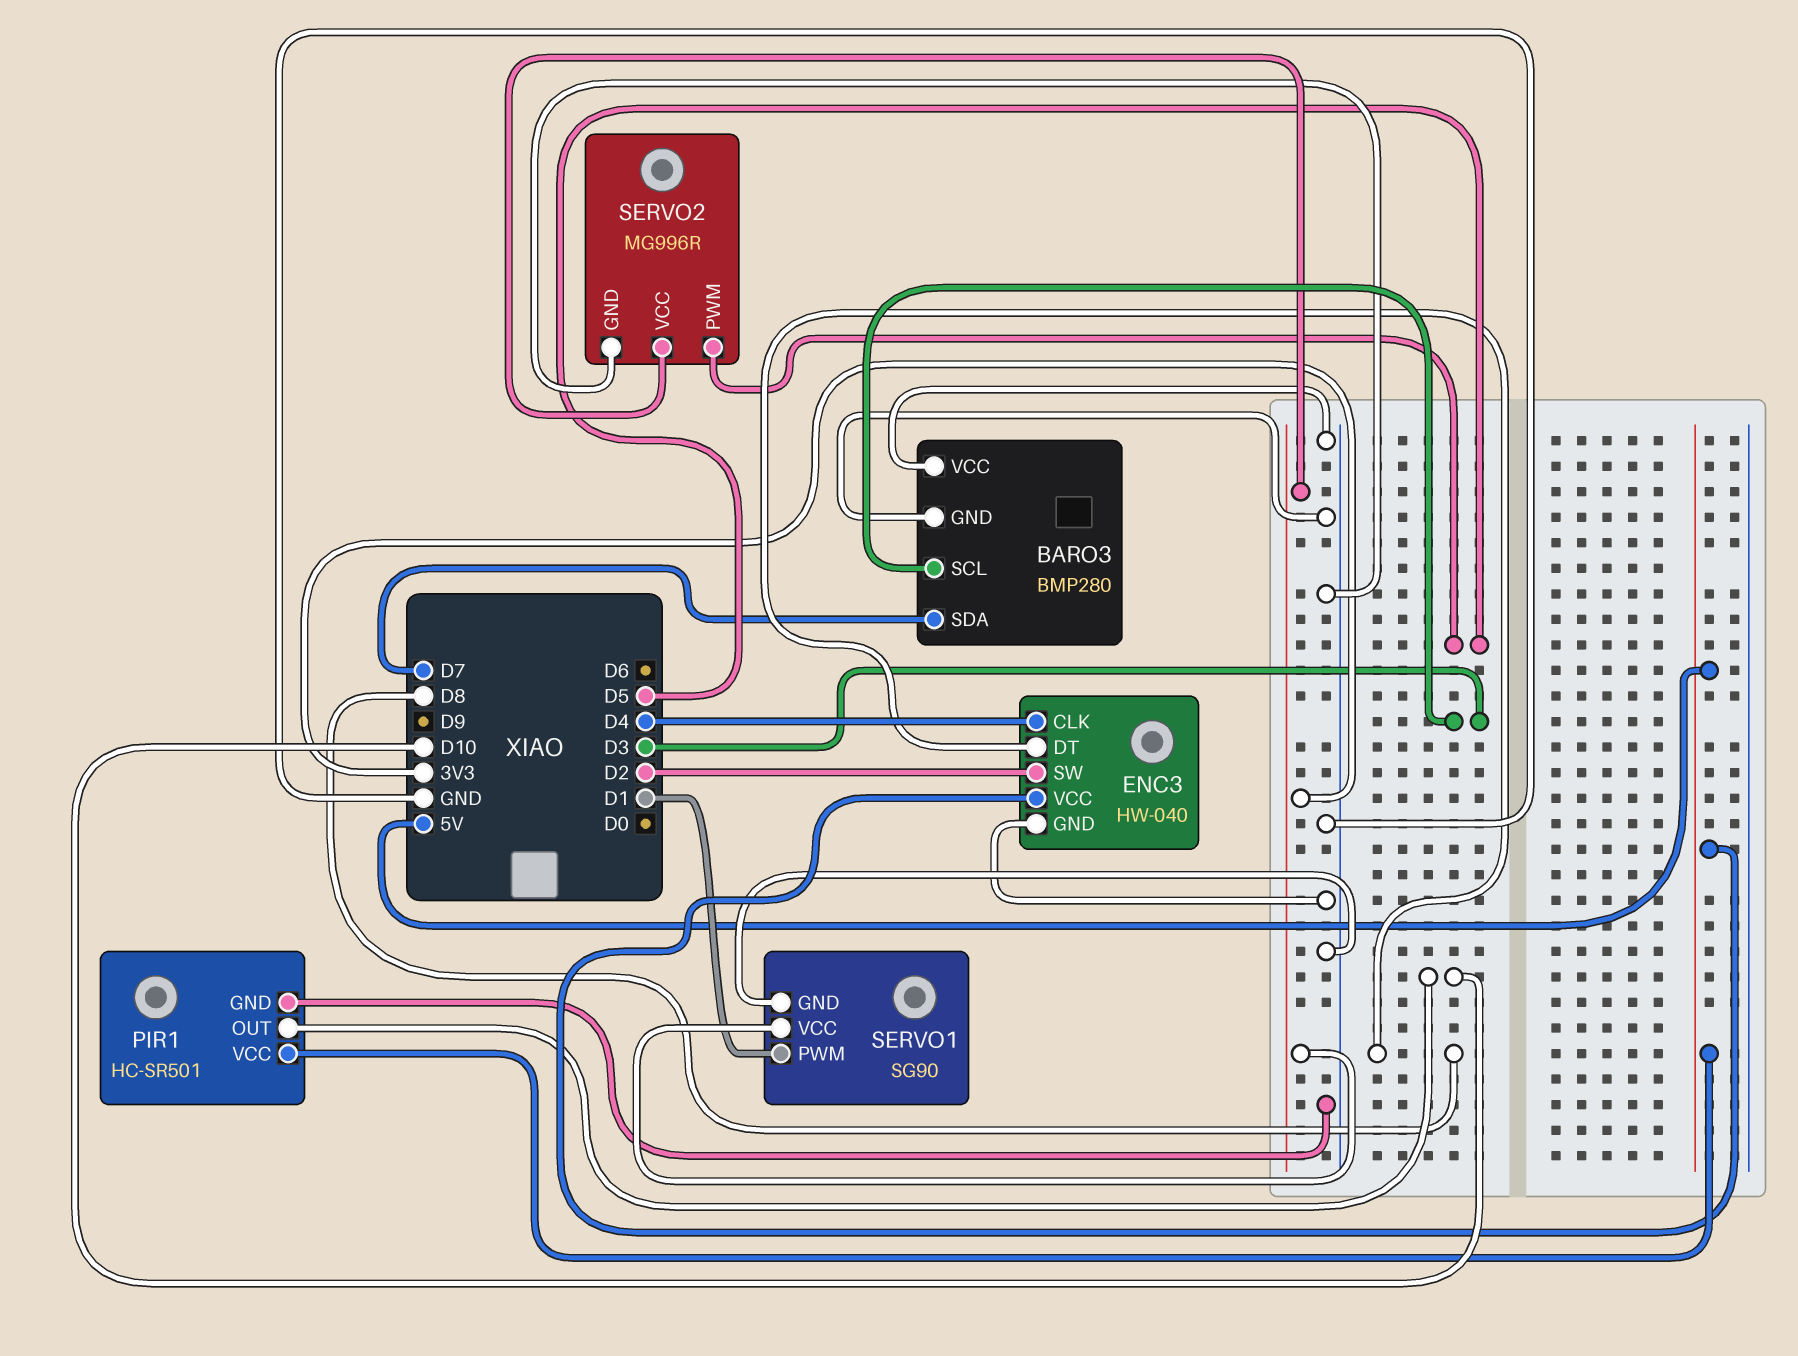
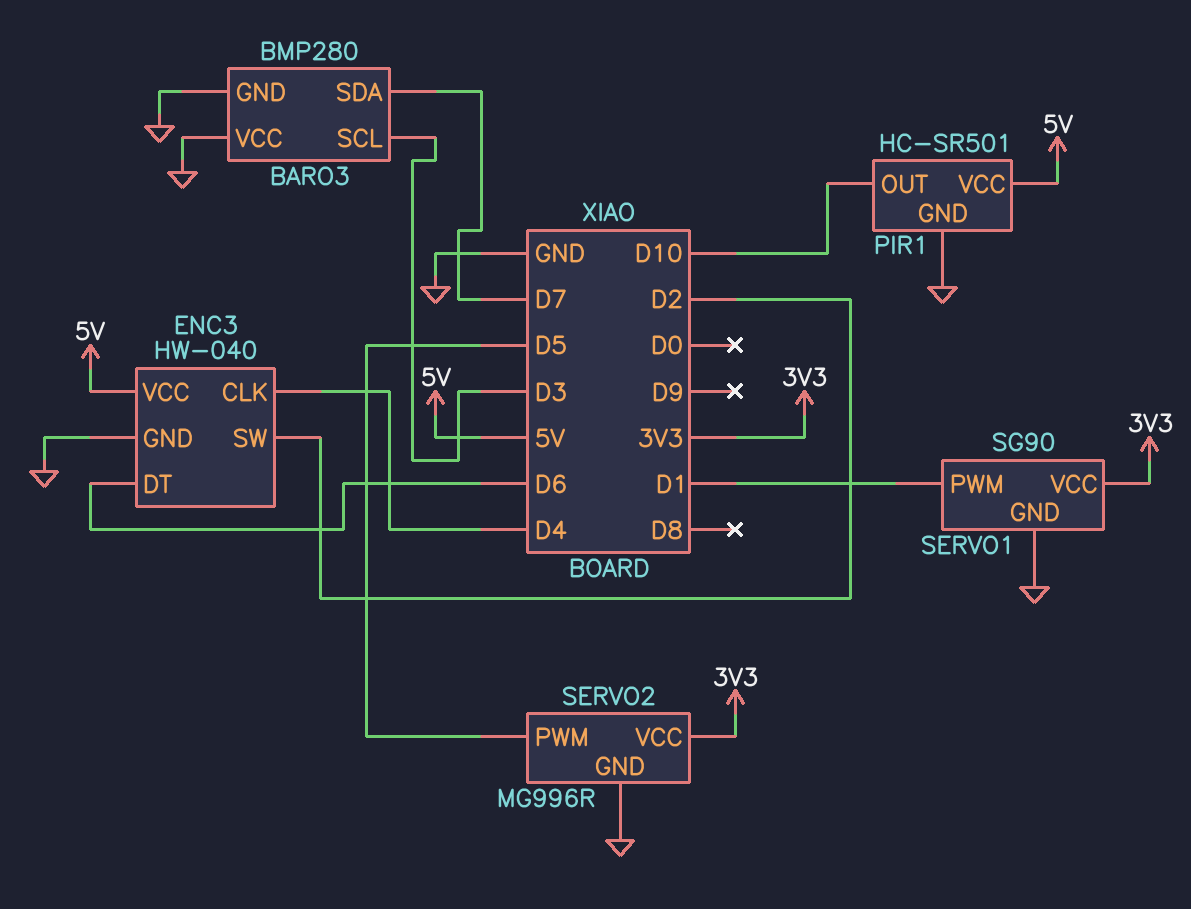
ENC3 pin DT: D8 -> D6

